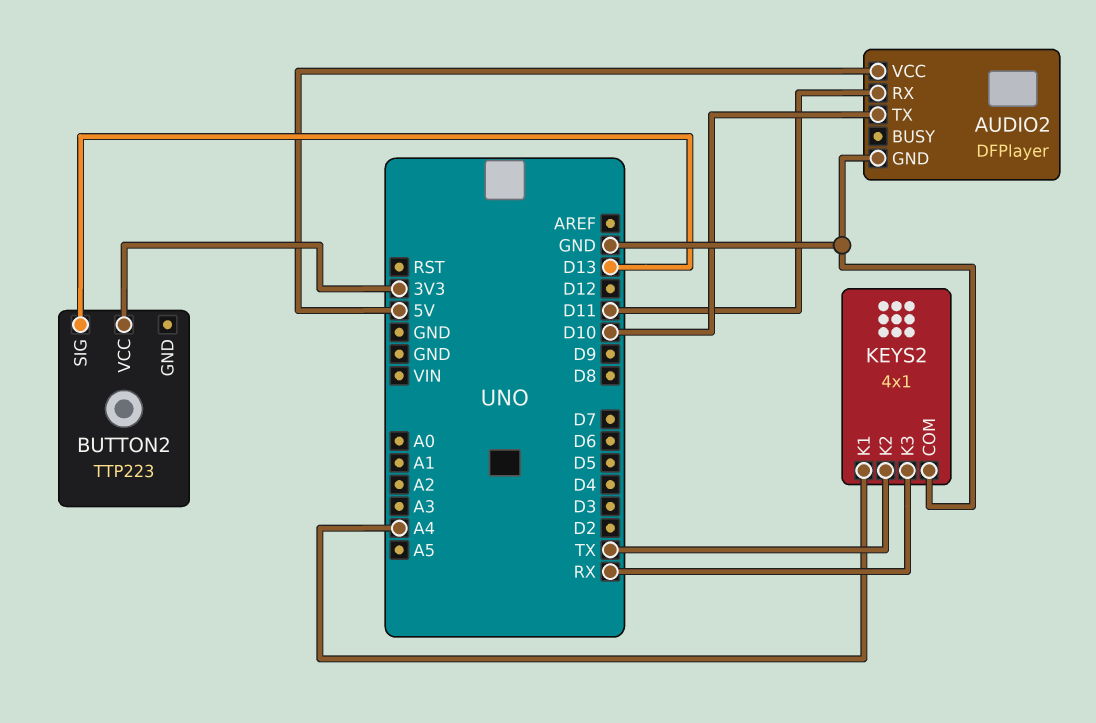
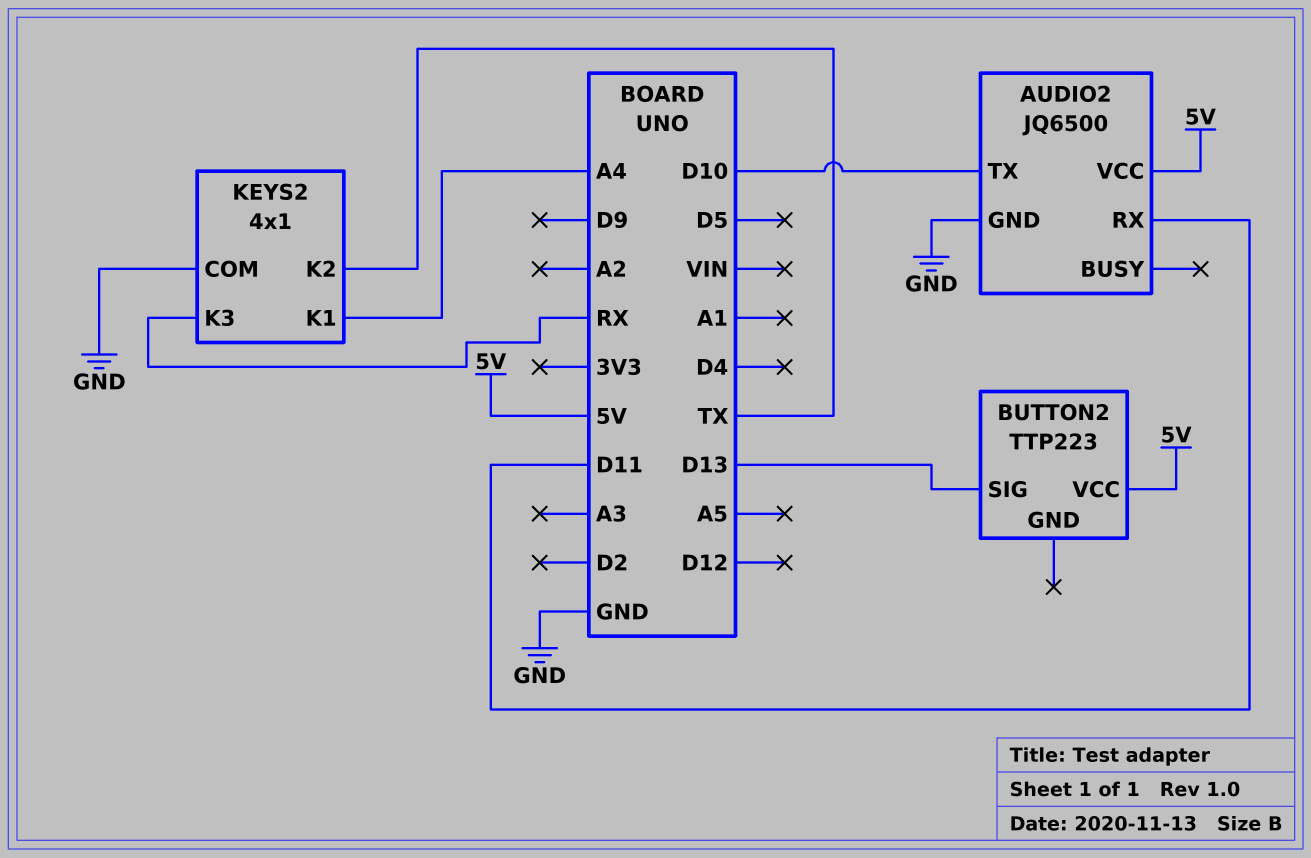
AUDIO2: DFPlayer -> JQ6500
BUTTON2 pin VCC: 3V3 -> 5V

